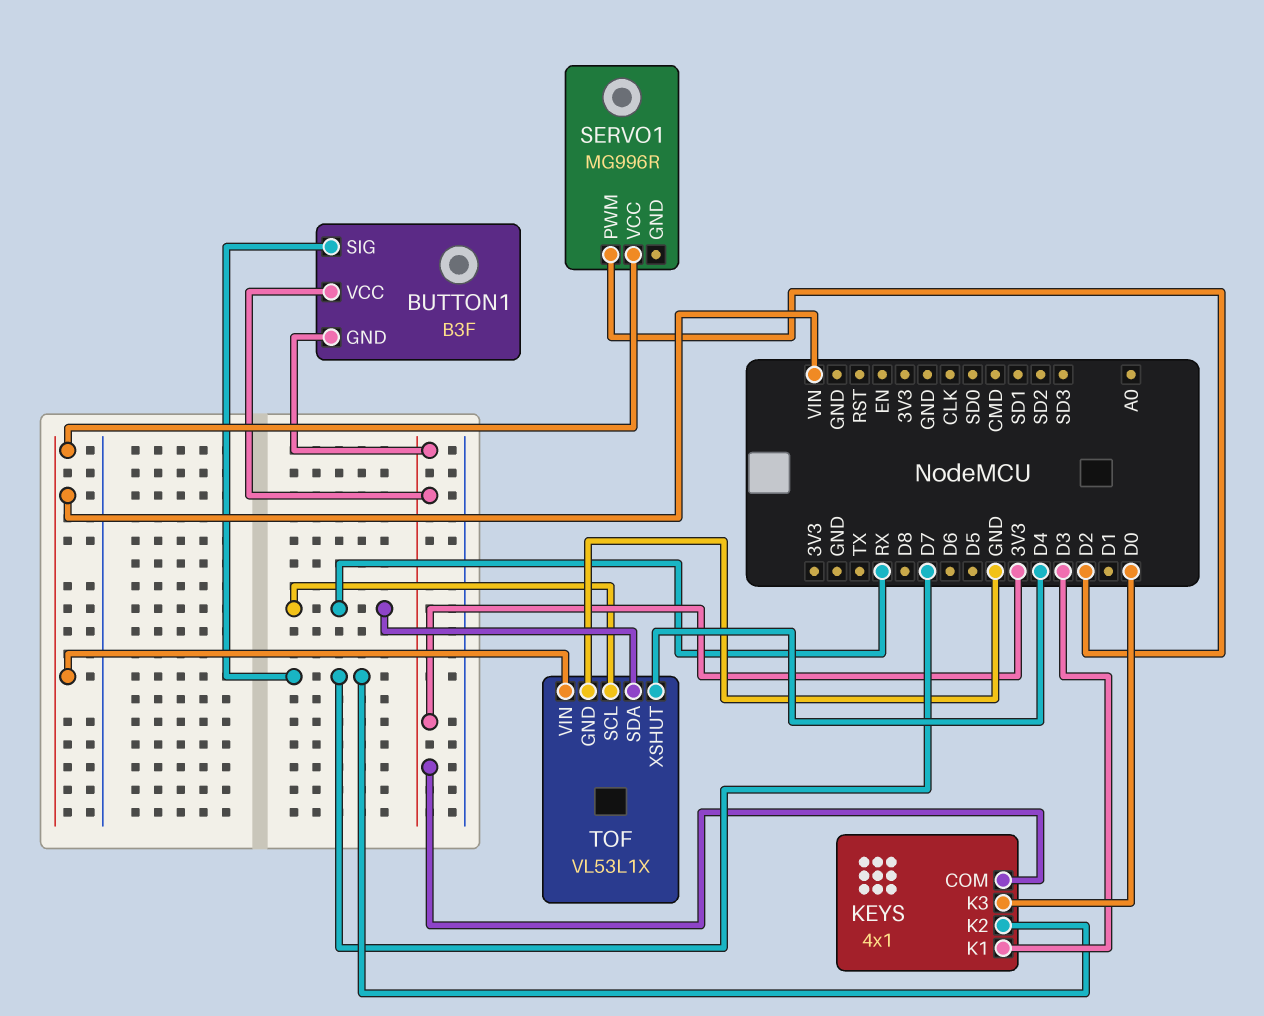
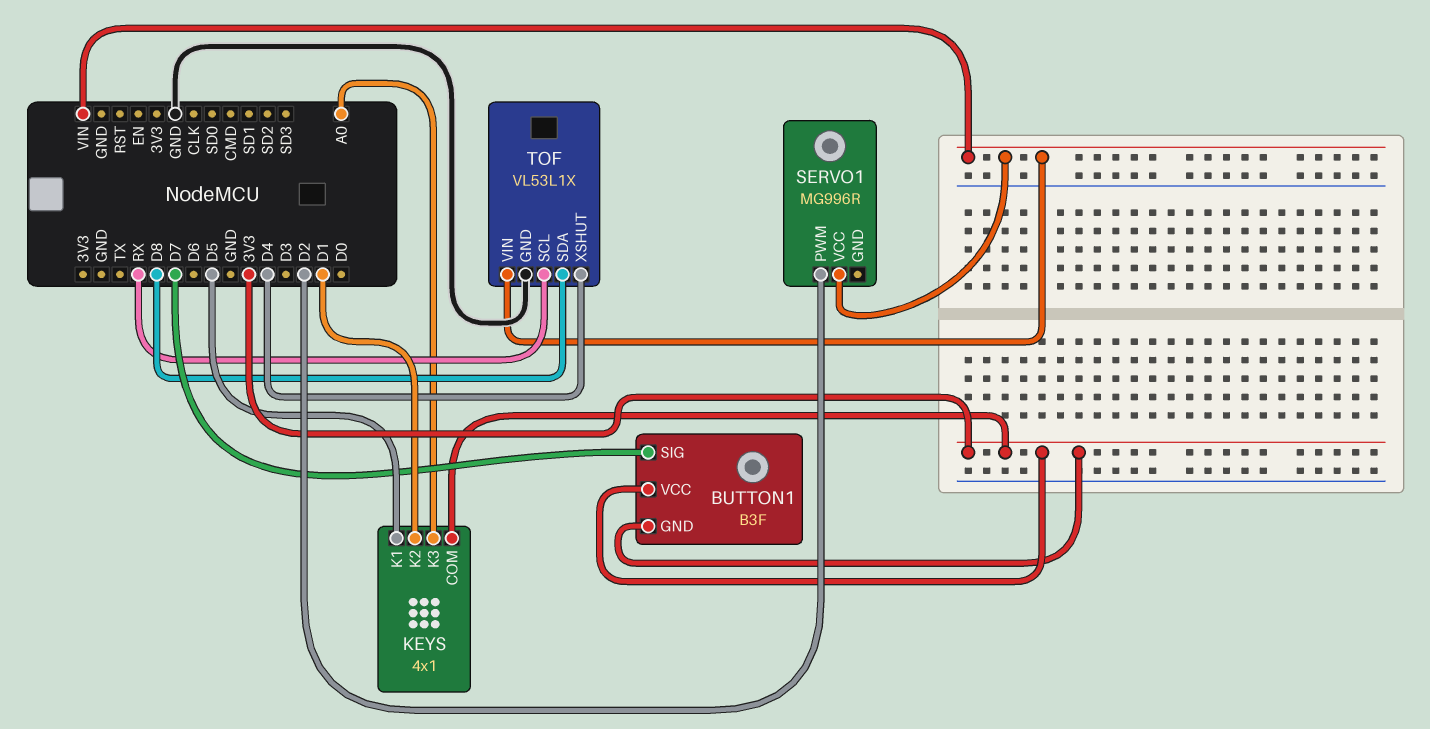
KEYS pin K1: D3 -> D5
KEYS pin K2: D7 -> D1
KEYS pin K3: D0 -> A0
TOF pin SDA: RX -> D8

